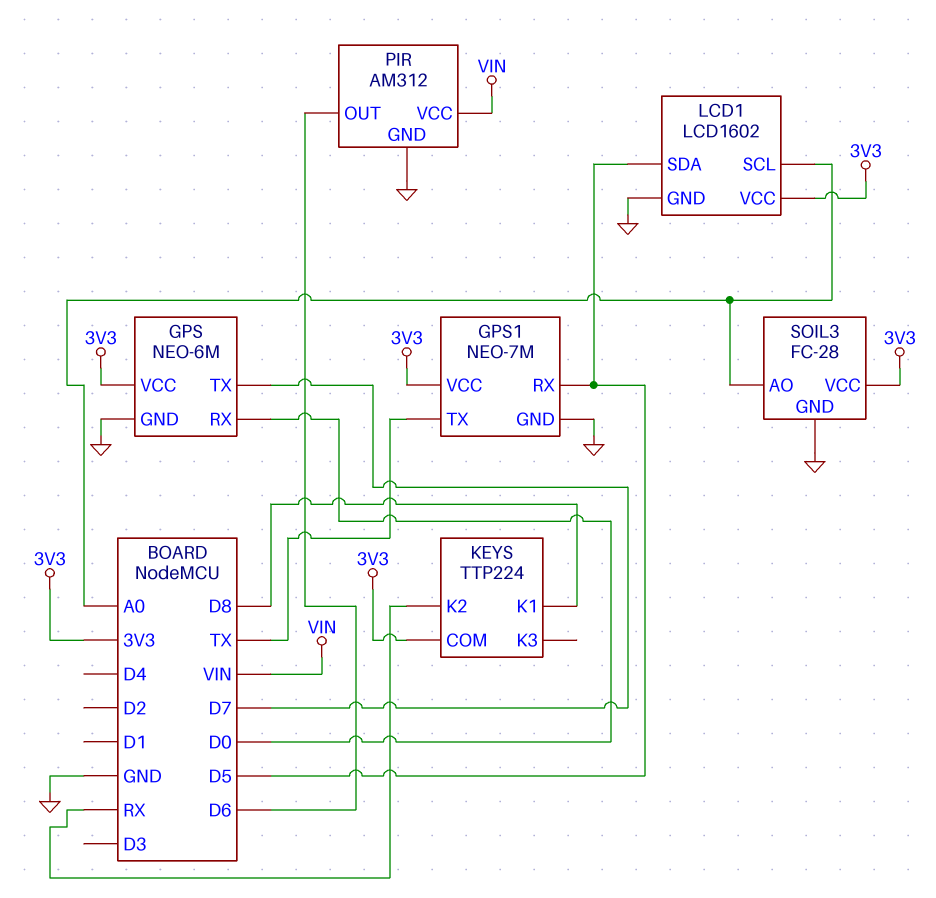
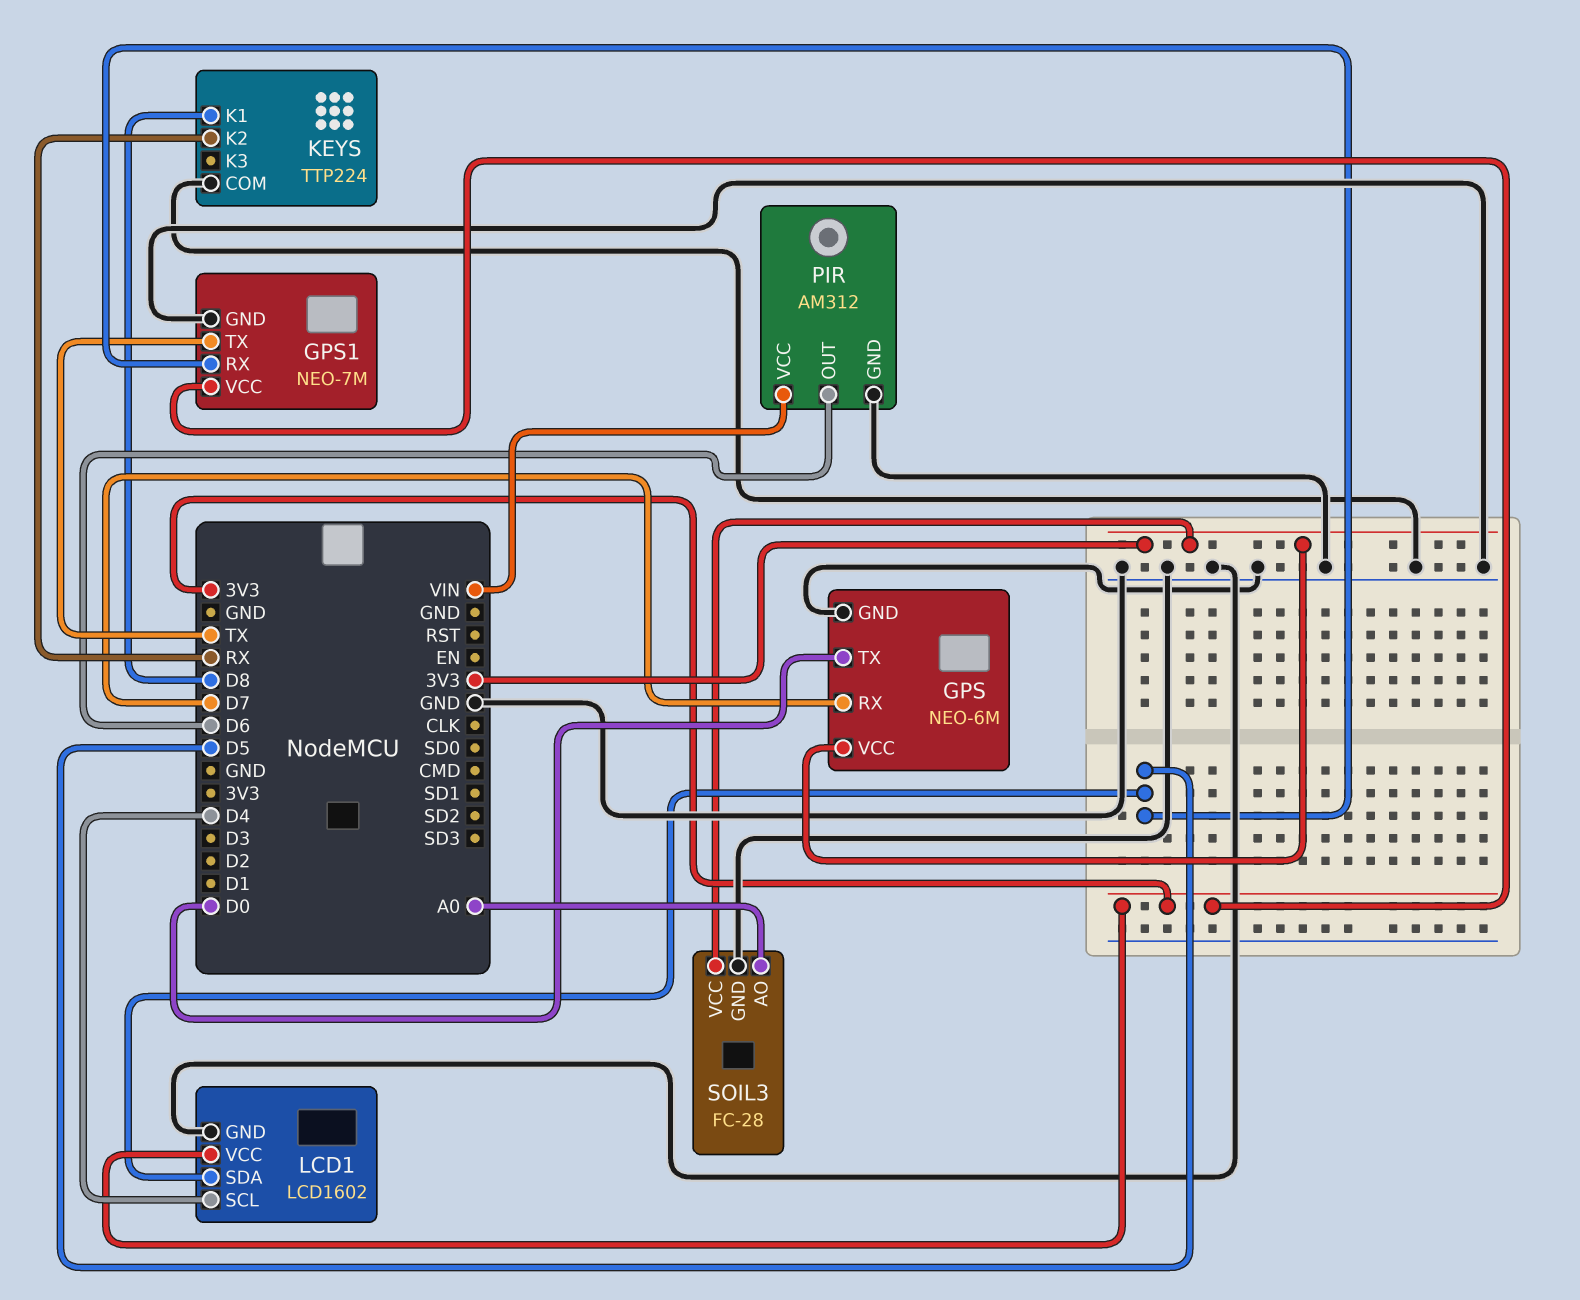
GPS pin RX: D0 -> D7
GPS pin TX: D7 -> D0
KEYS pin COM: 3V3 -> GND
LCD1 pin SCL: A0 -> D4

